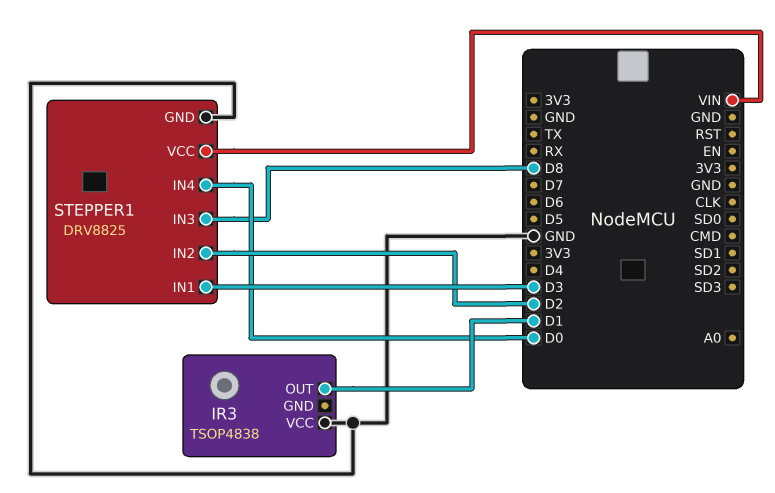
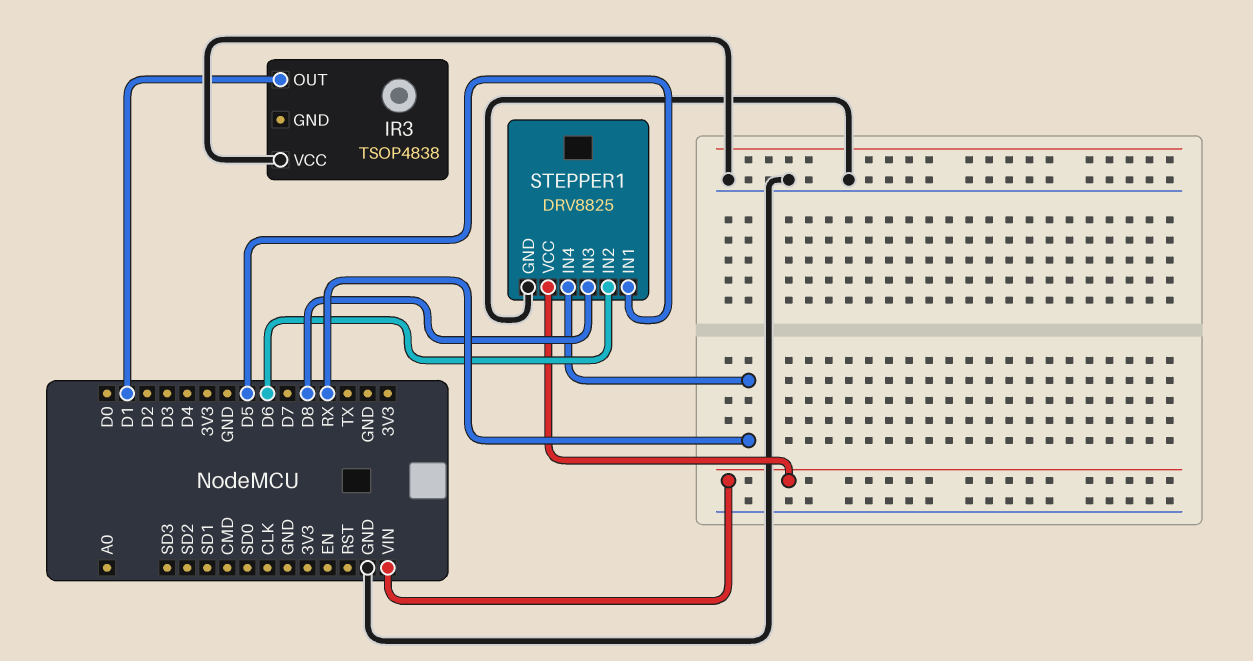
STEPPER1 pin IN1: D3 -> D5
STEPPER1 pin IN2: D2 -> D6
STEPPER1 pin IN4: D0 -> RX

